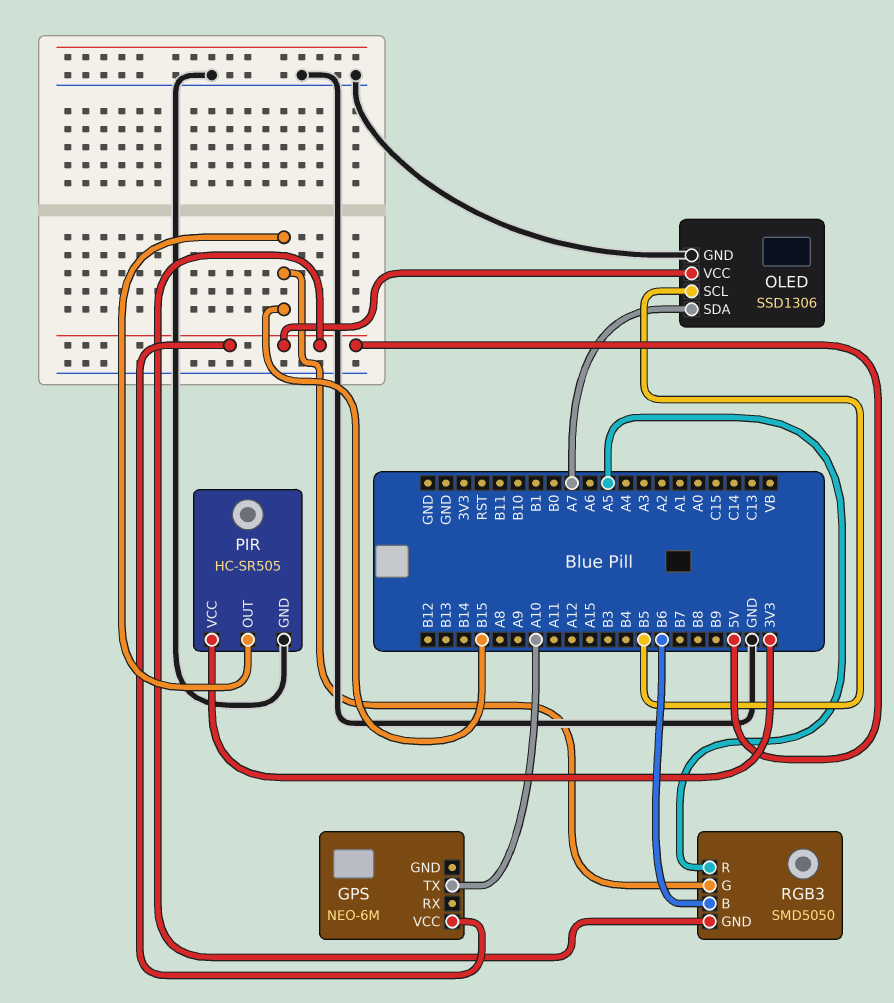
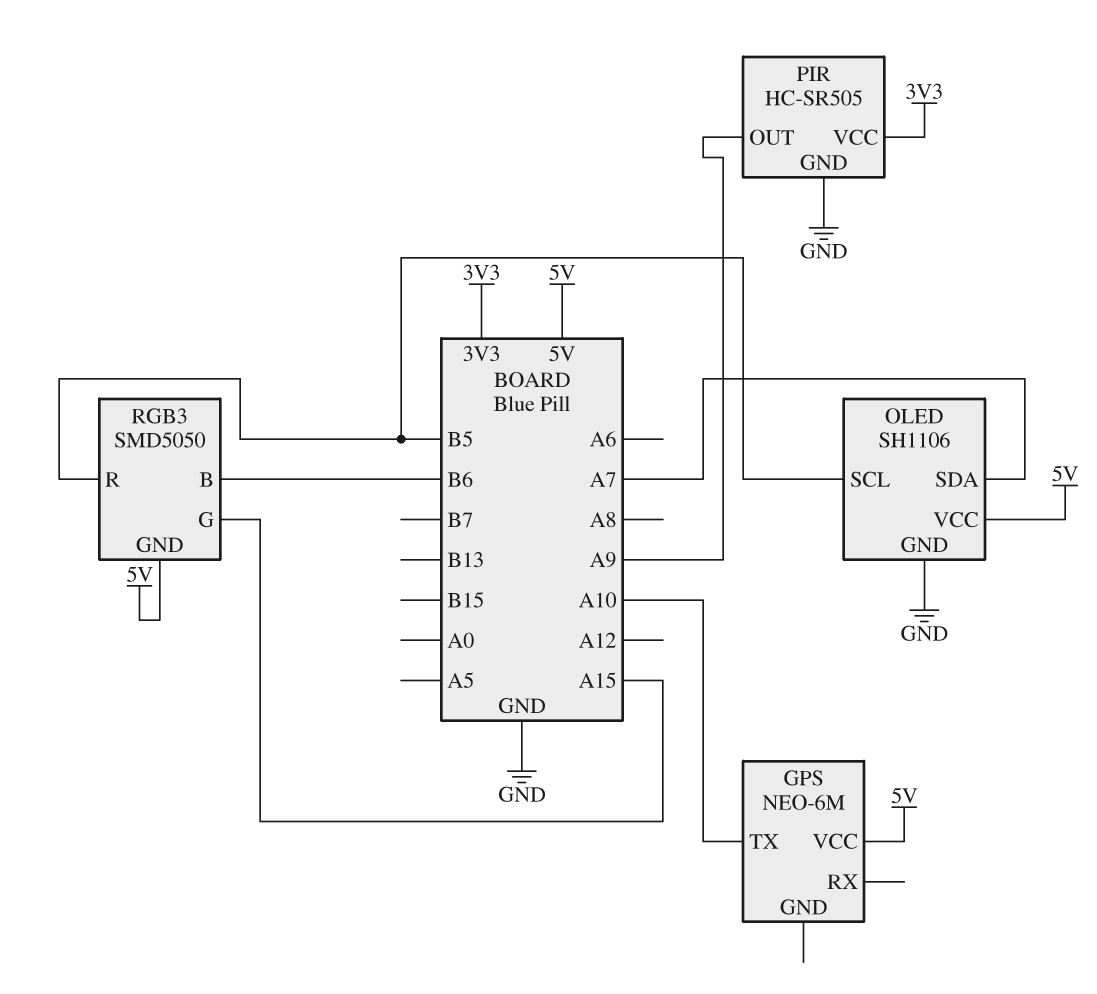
OLED: SSD1306 -> SH1106
PIR pin OUT: B15 -> A9
RGB3 pin G: B15 -> A15
RGB3 pin R: A5 -> B5

